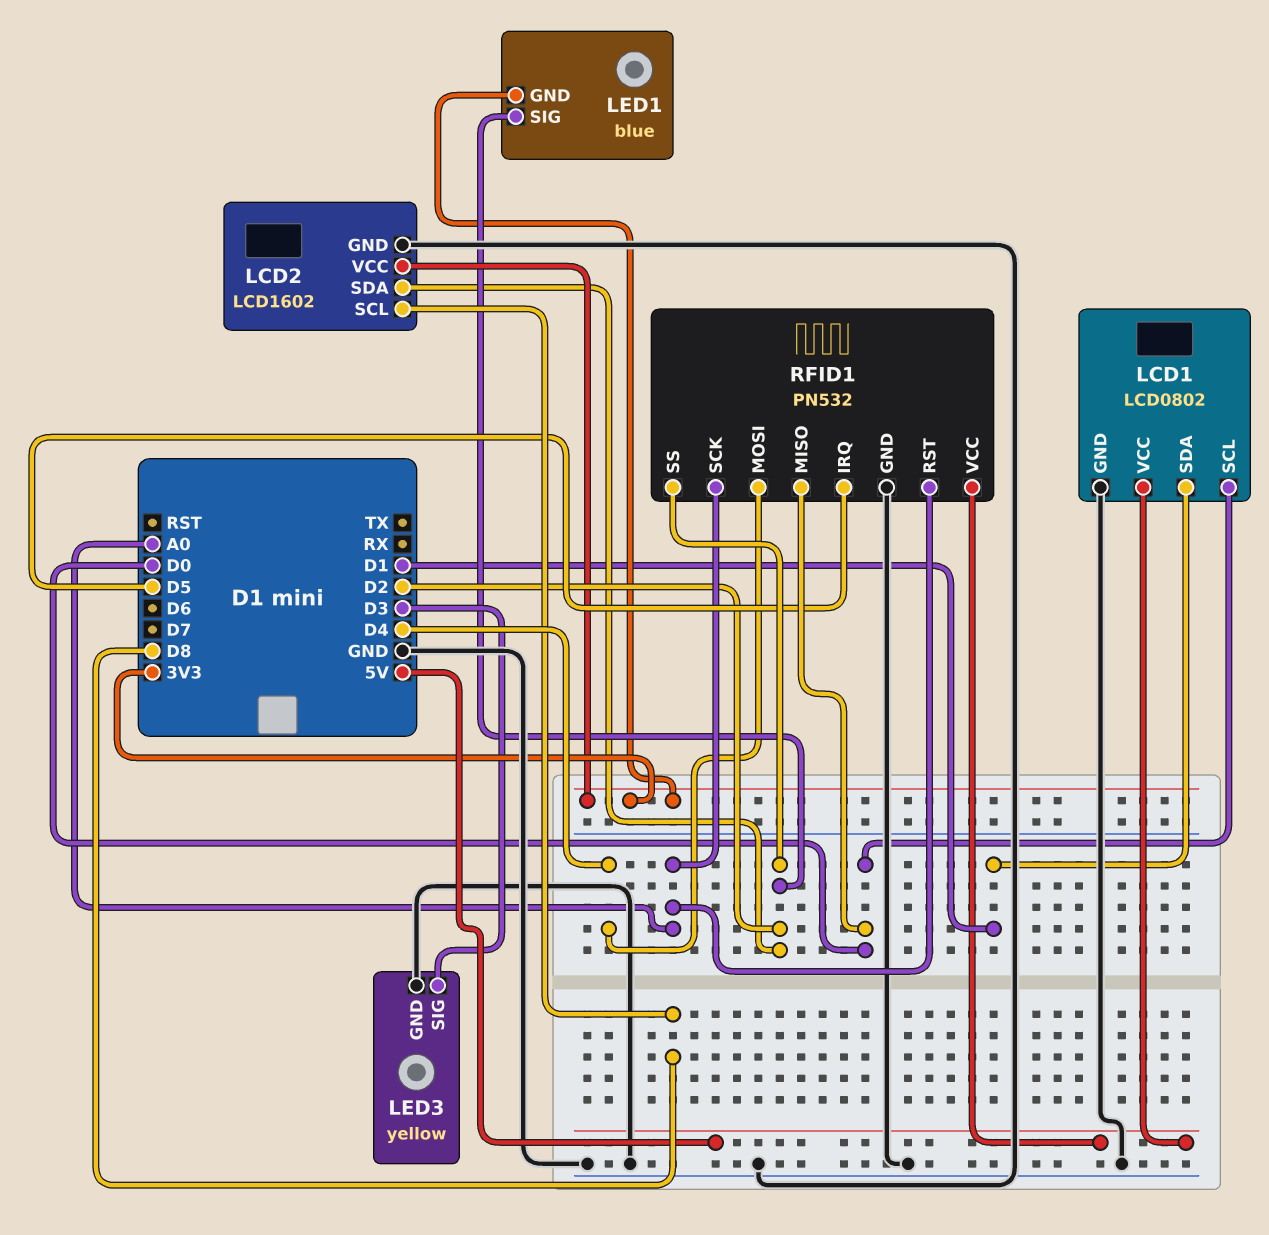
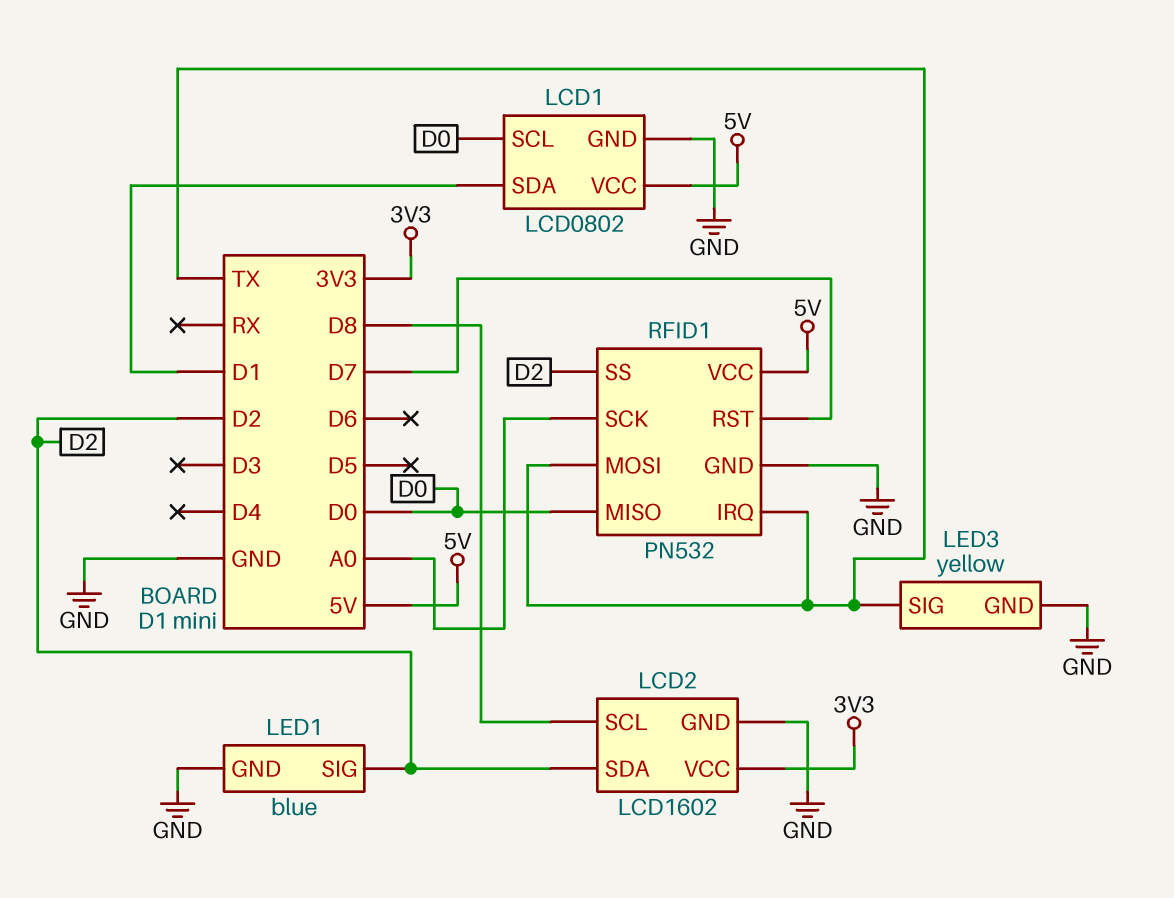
LED1 pin GND: 3V3 -> GND
LED3 pin SIG: D3 -> TX
RFID1 pin IRQ: D5 -> TX
RFID1 pin MOSI: D4 -> TX
RFID1 pin RST: A0 -> D7

